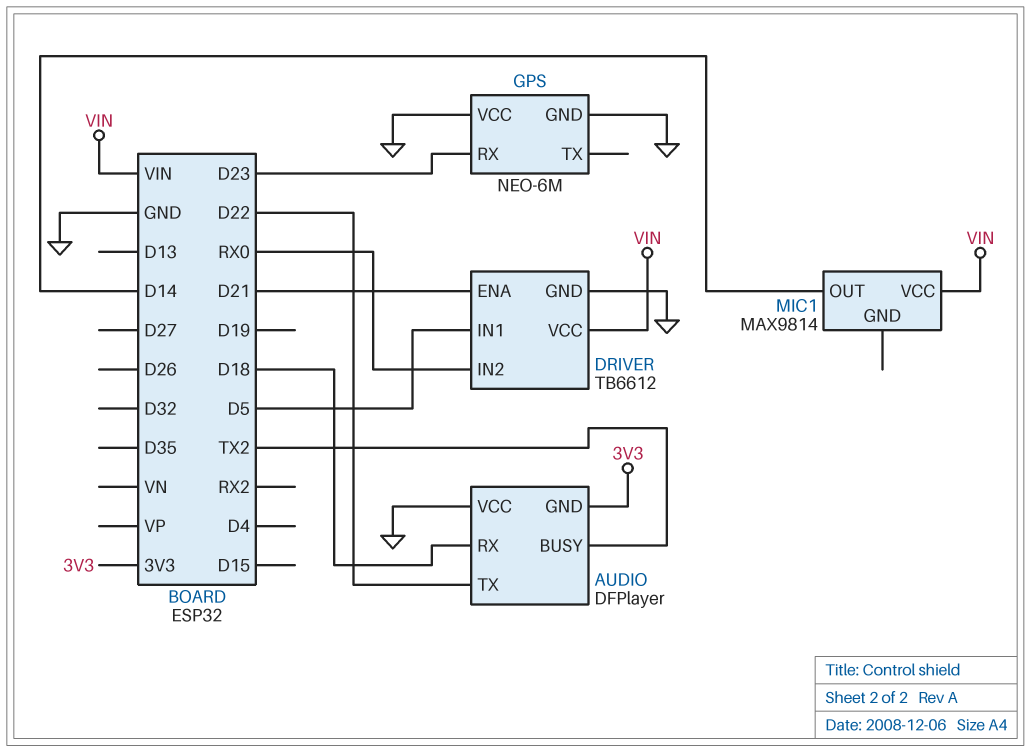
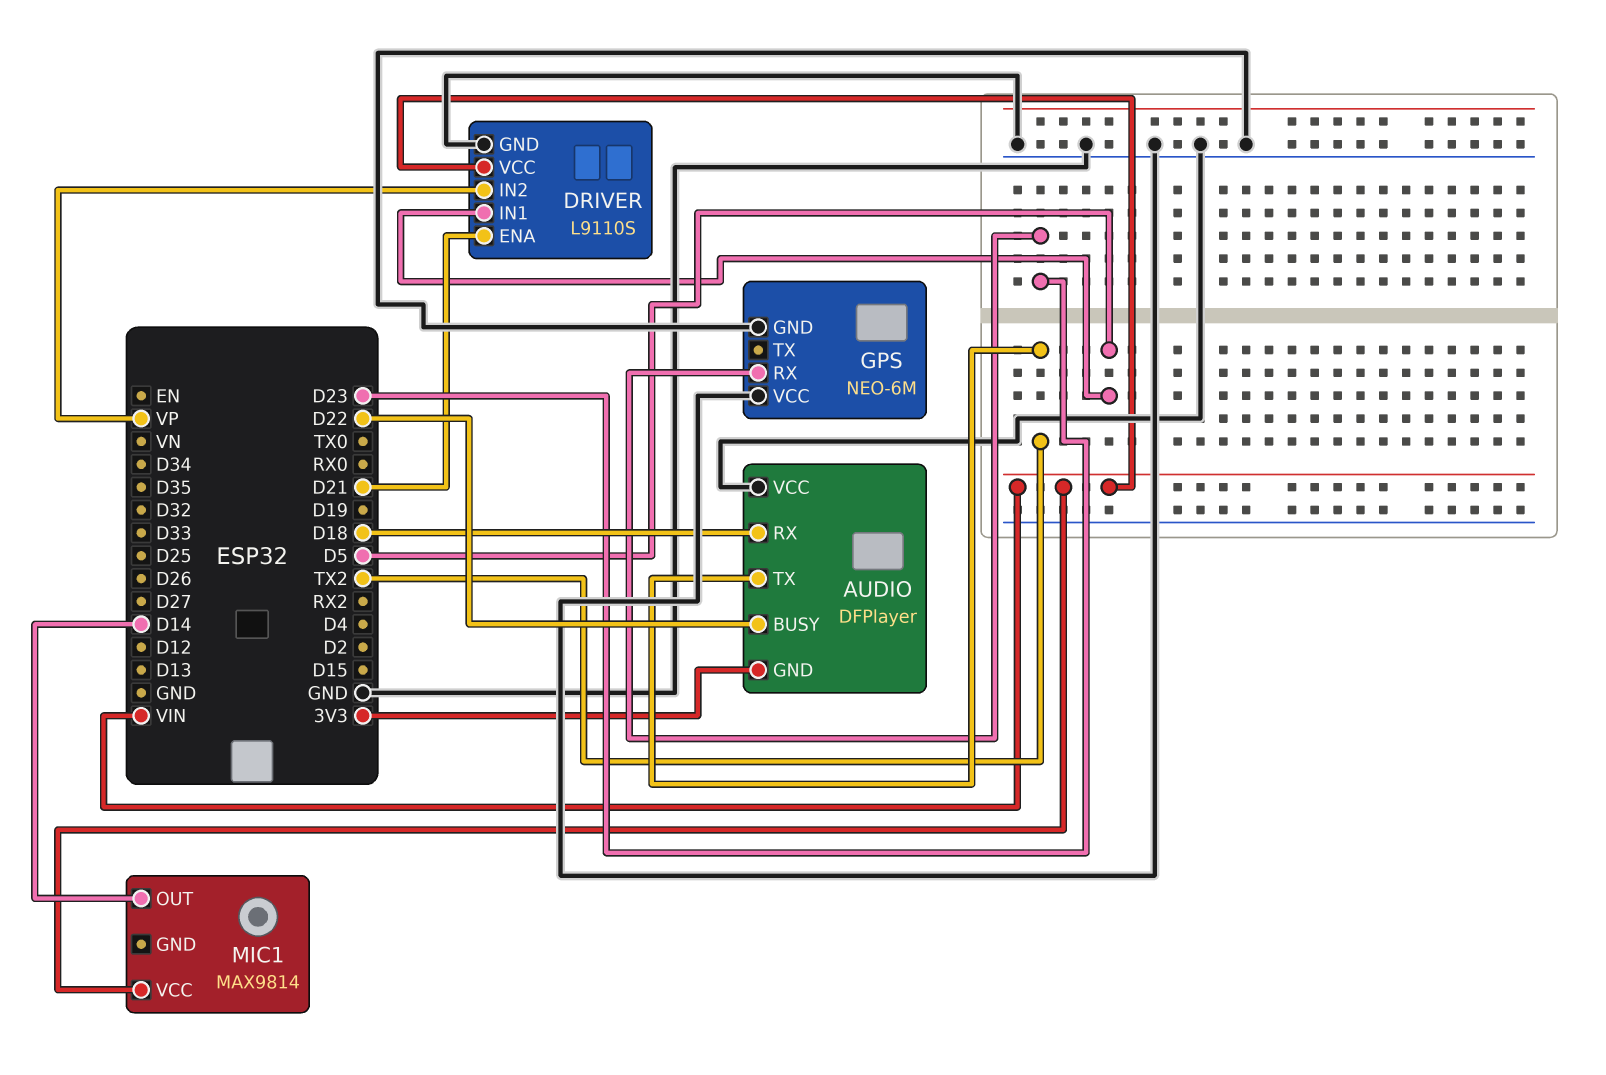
AUDIO pin BUSY: TX2 -> D22
AUDIO pin TX: D22 -> TX2
DRIVER: TB6612 -> L9110S
DRIVER pin IN2: RX0 -> VP

